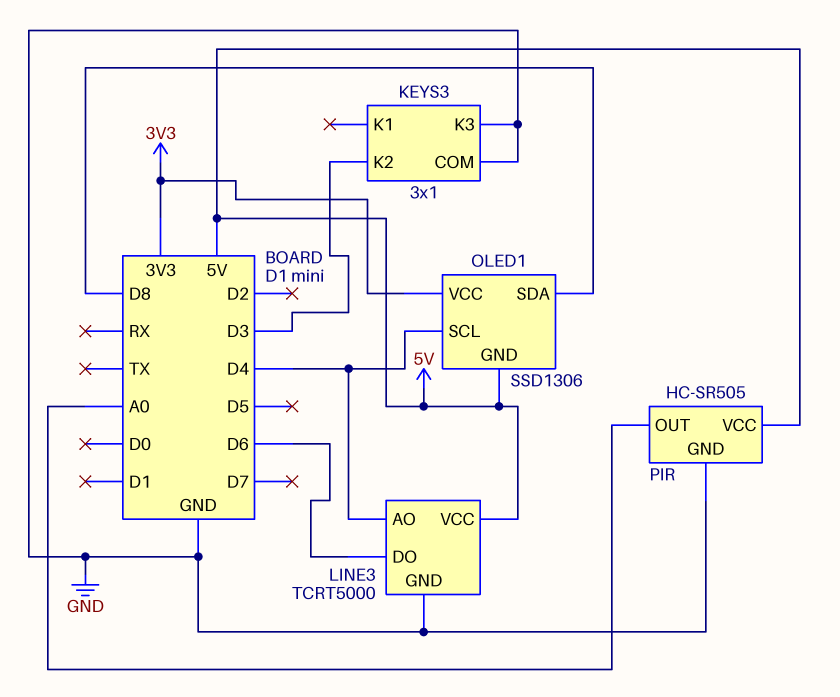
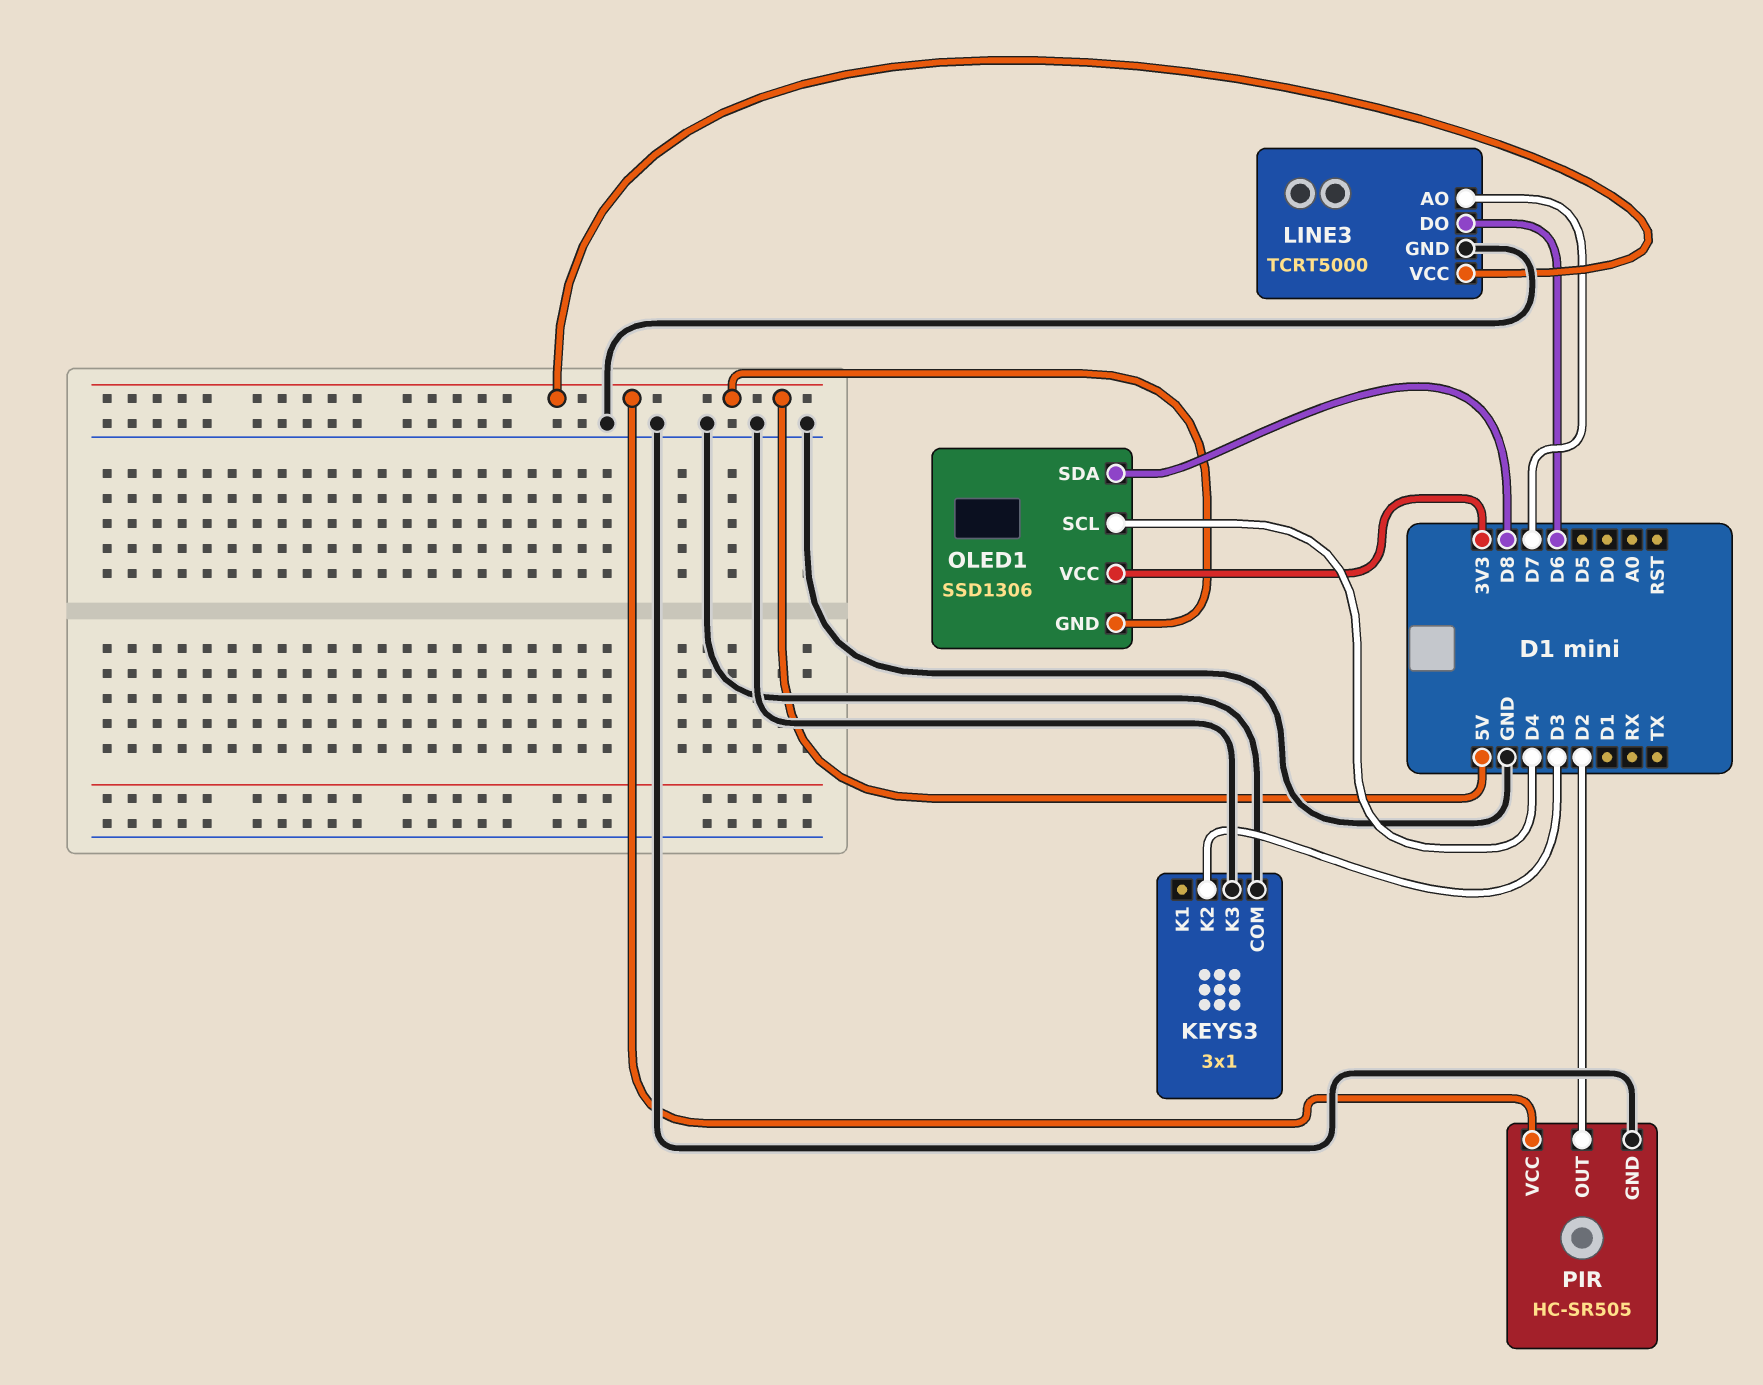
LINE3 pin AO: D4 -> D7
PIR pin OUT: A0 -> D2

